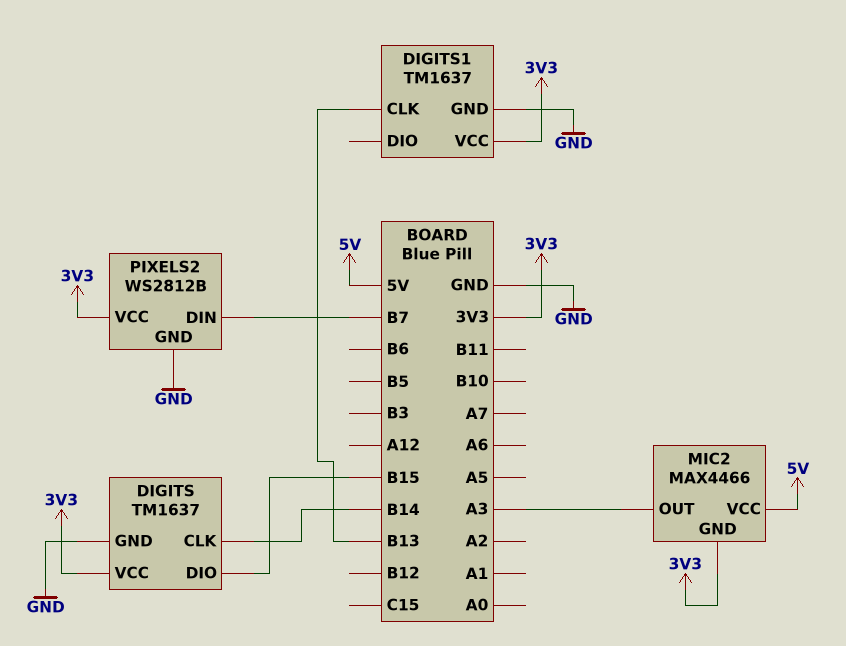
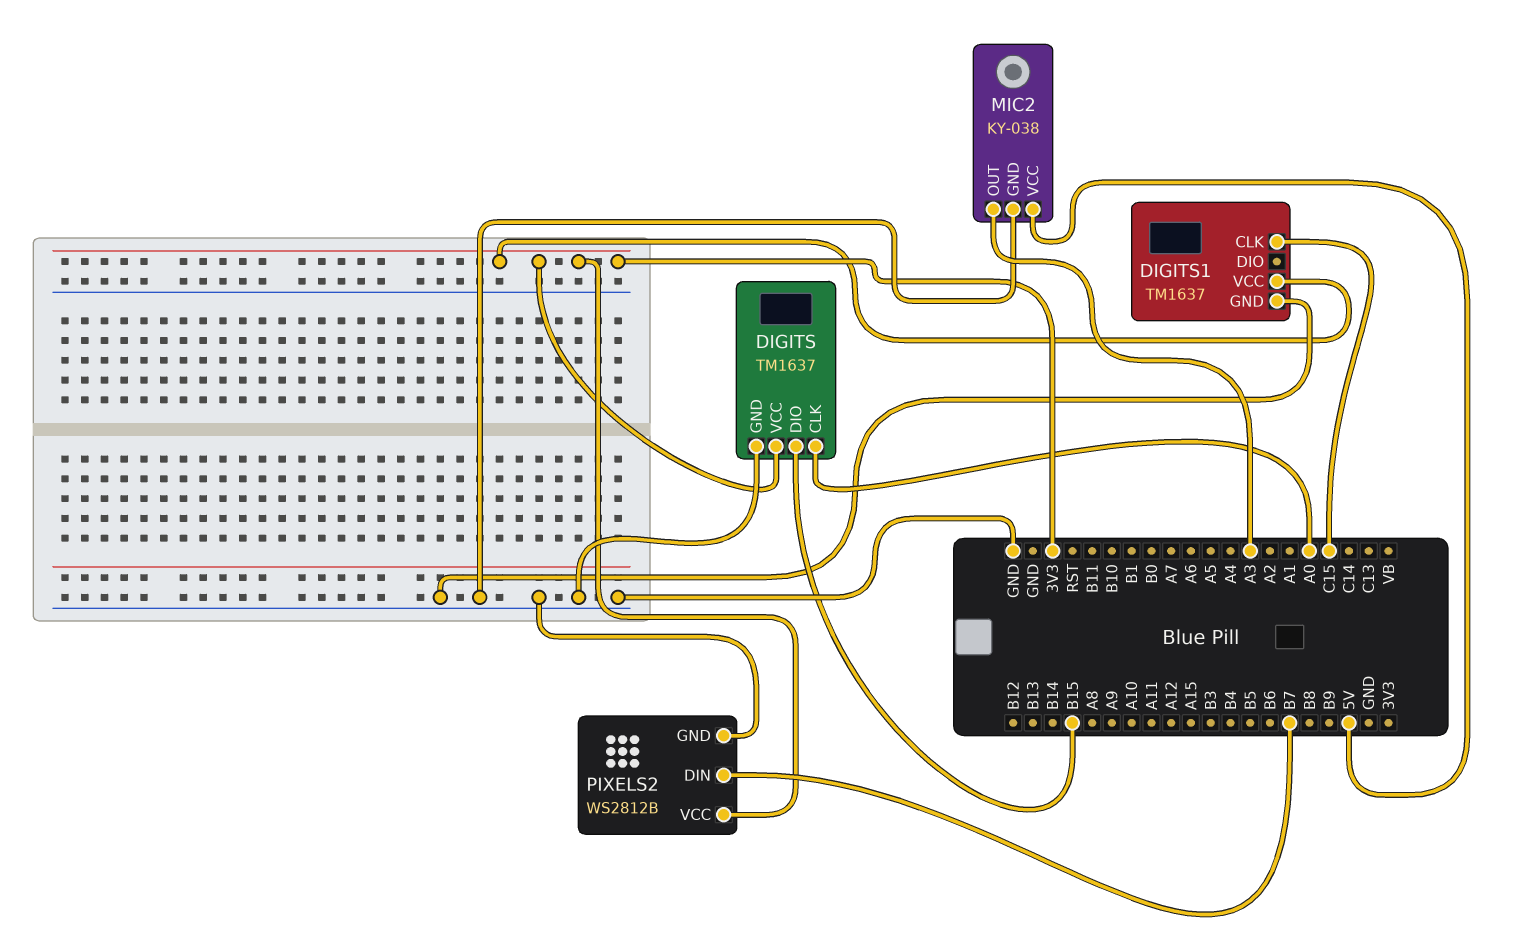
DIGITS pin CLK: B14 -> A0
DIGITS1 pin CLK: B13 -> C15
MIC2: MAX4466 -> KY-038
MIC2 pin GND: 3V3 -> GND

